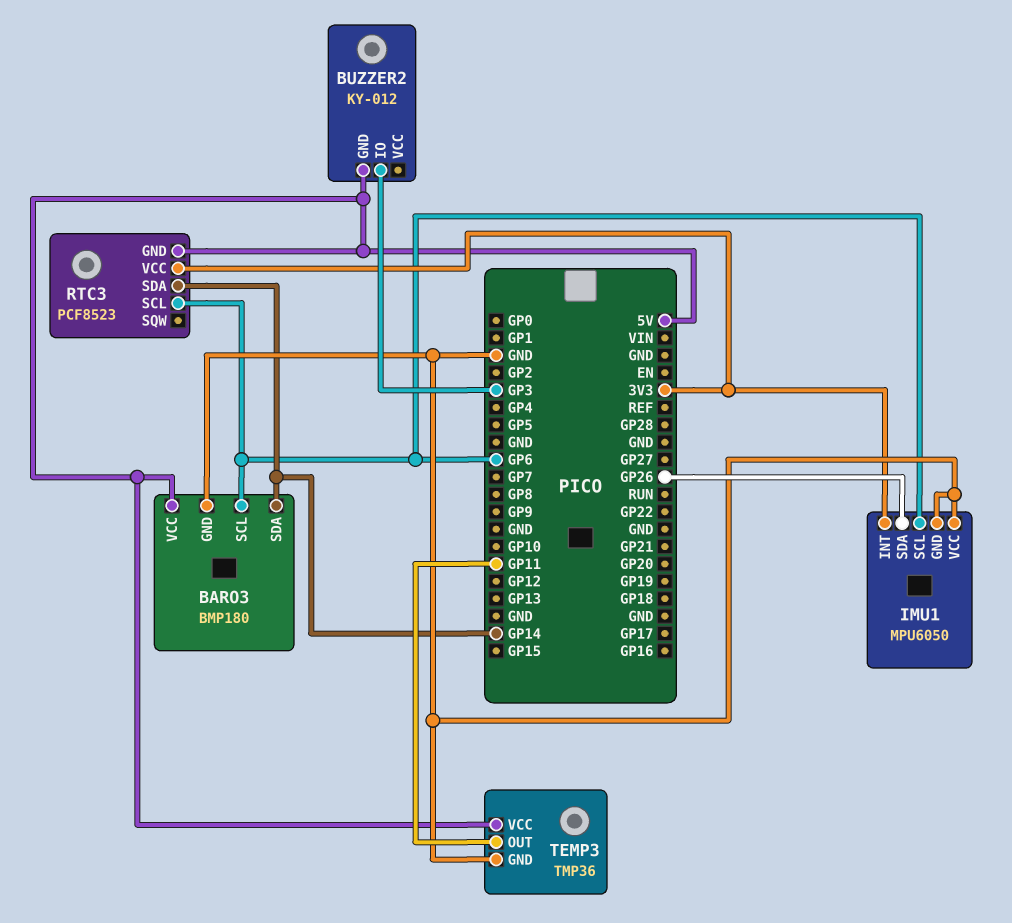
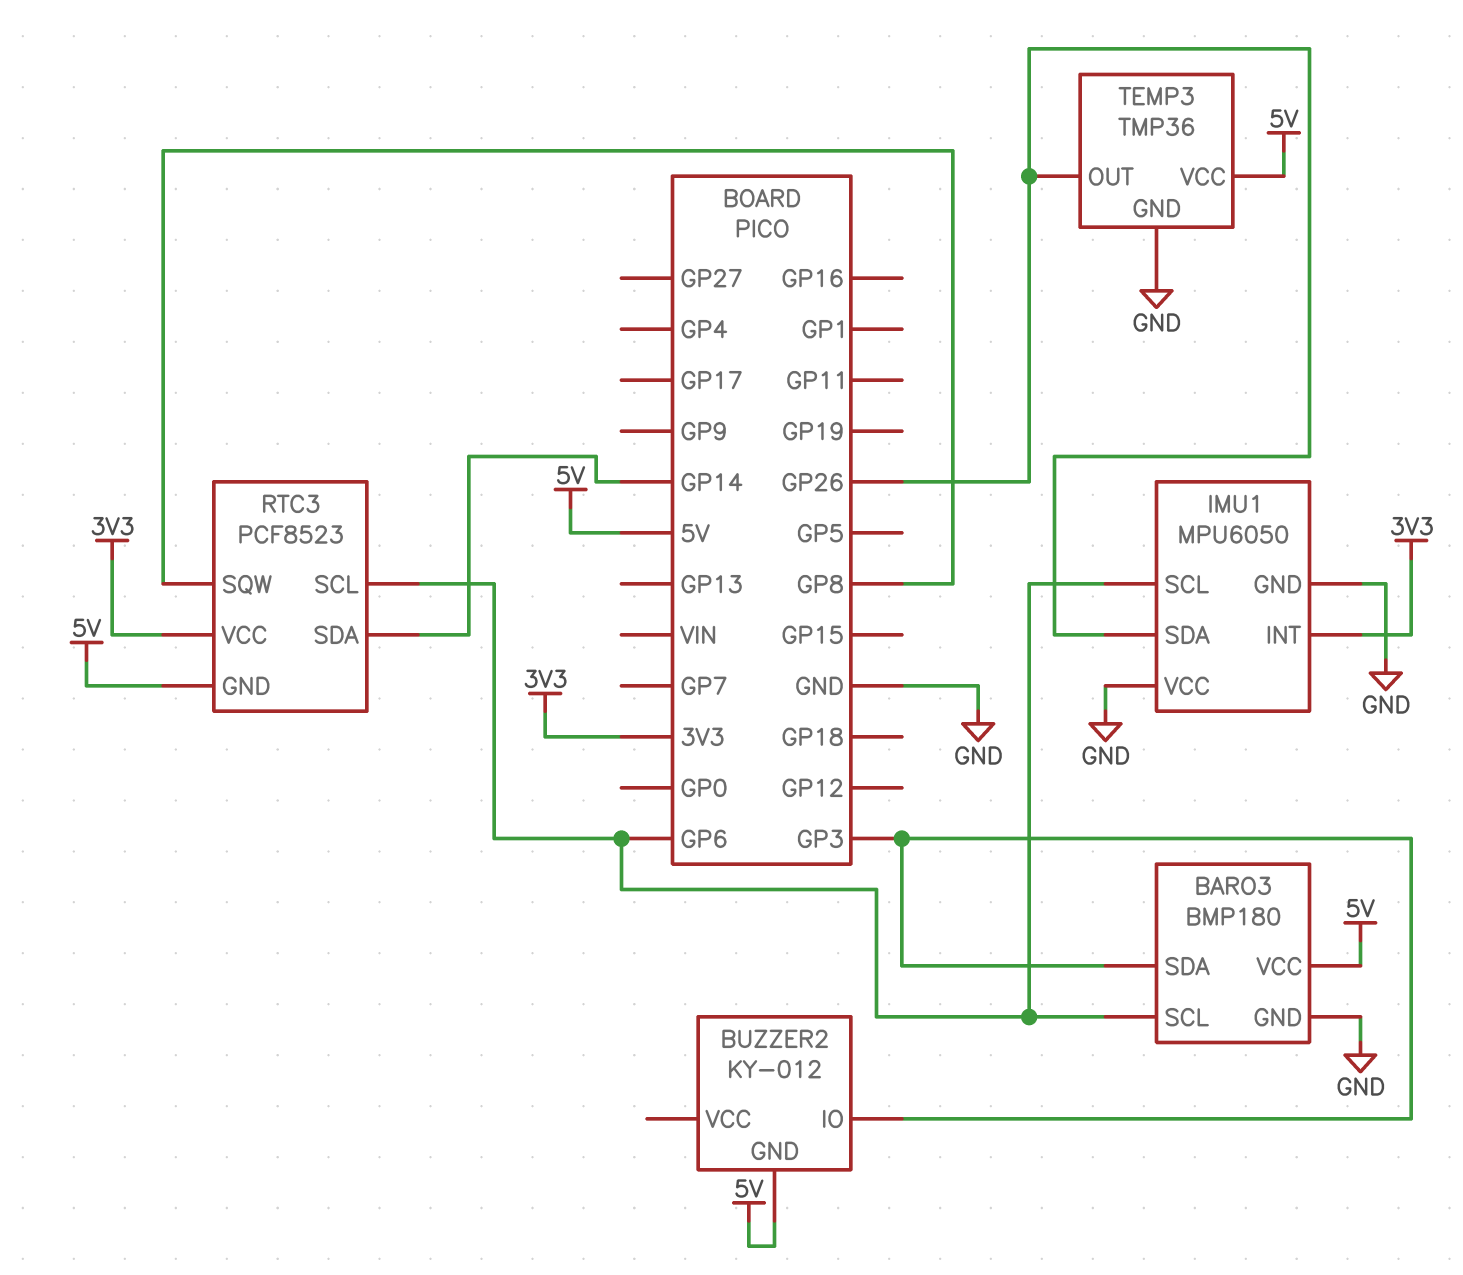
BARO3 pin SDA: GP14 -> GP3
RTC3 pin SQW: none -> GP8
TEMP3 pin OUT: GP11 -> GP26

